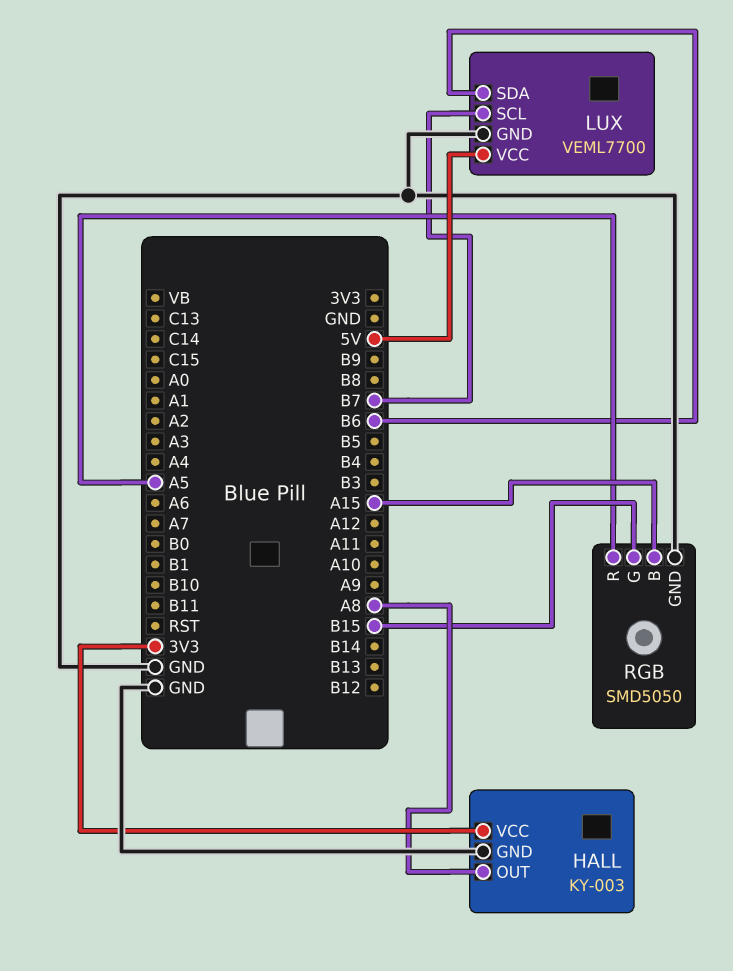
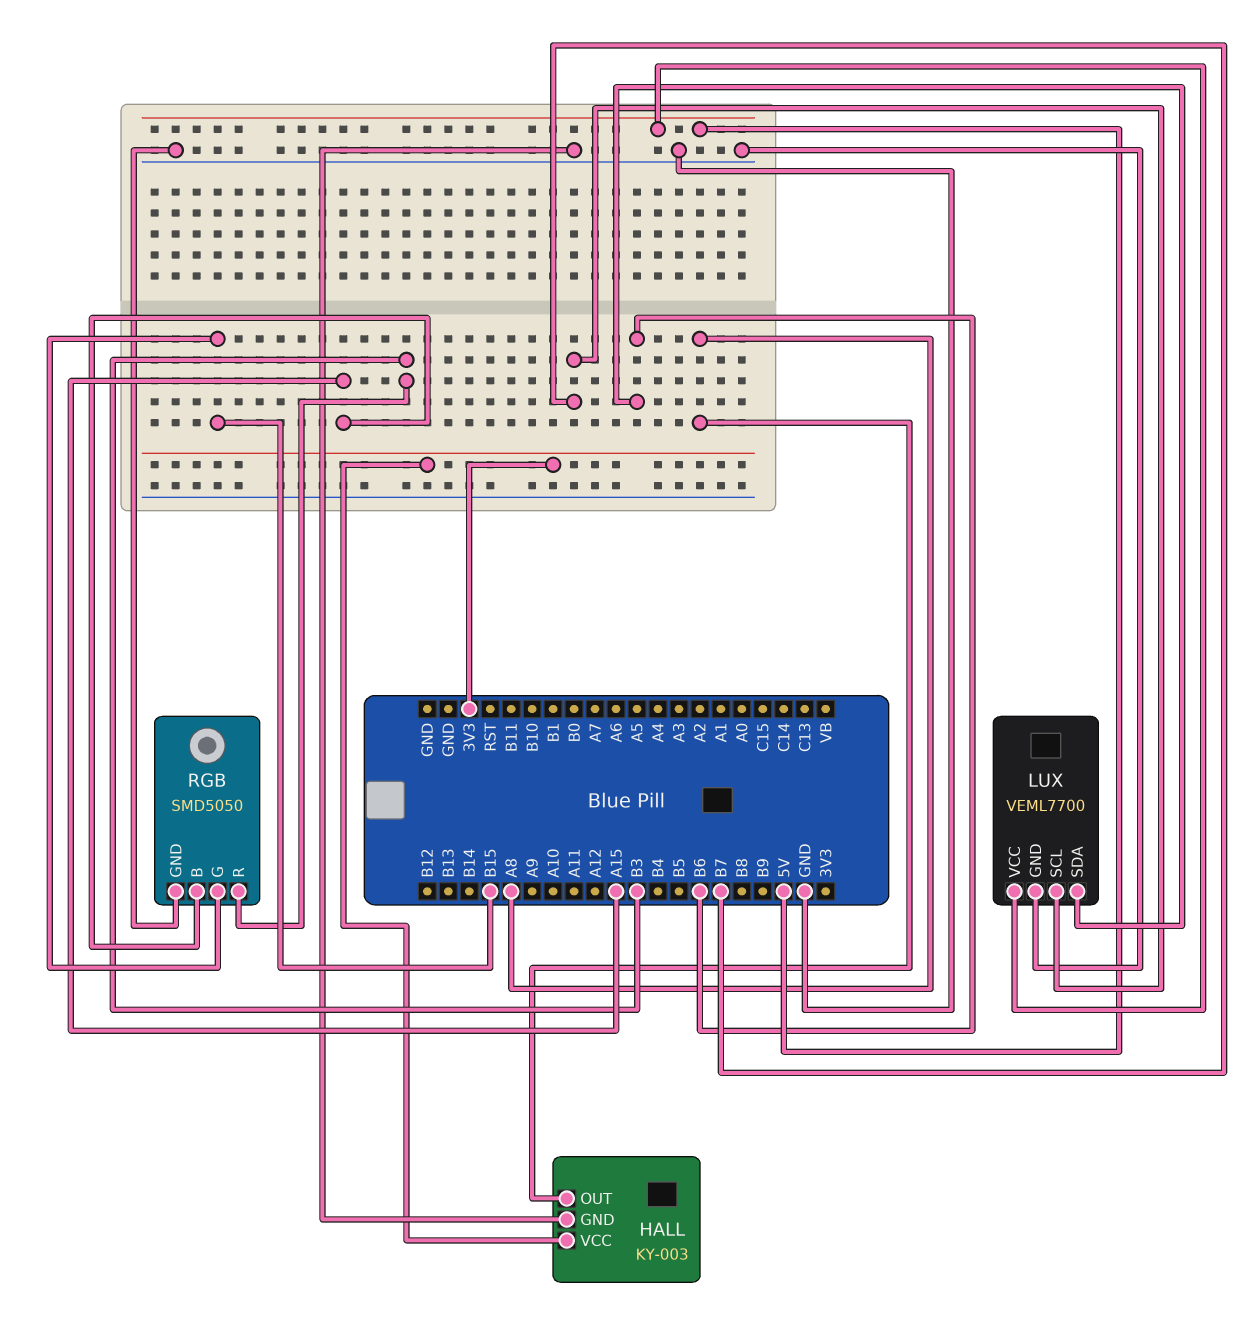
RGB pin R: A5 -> B3

